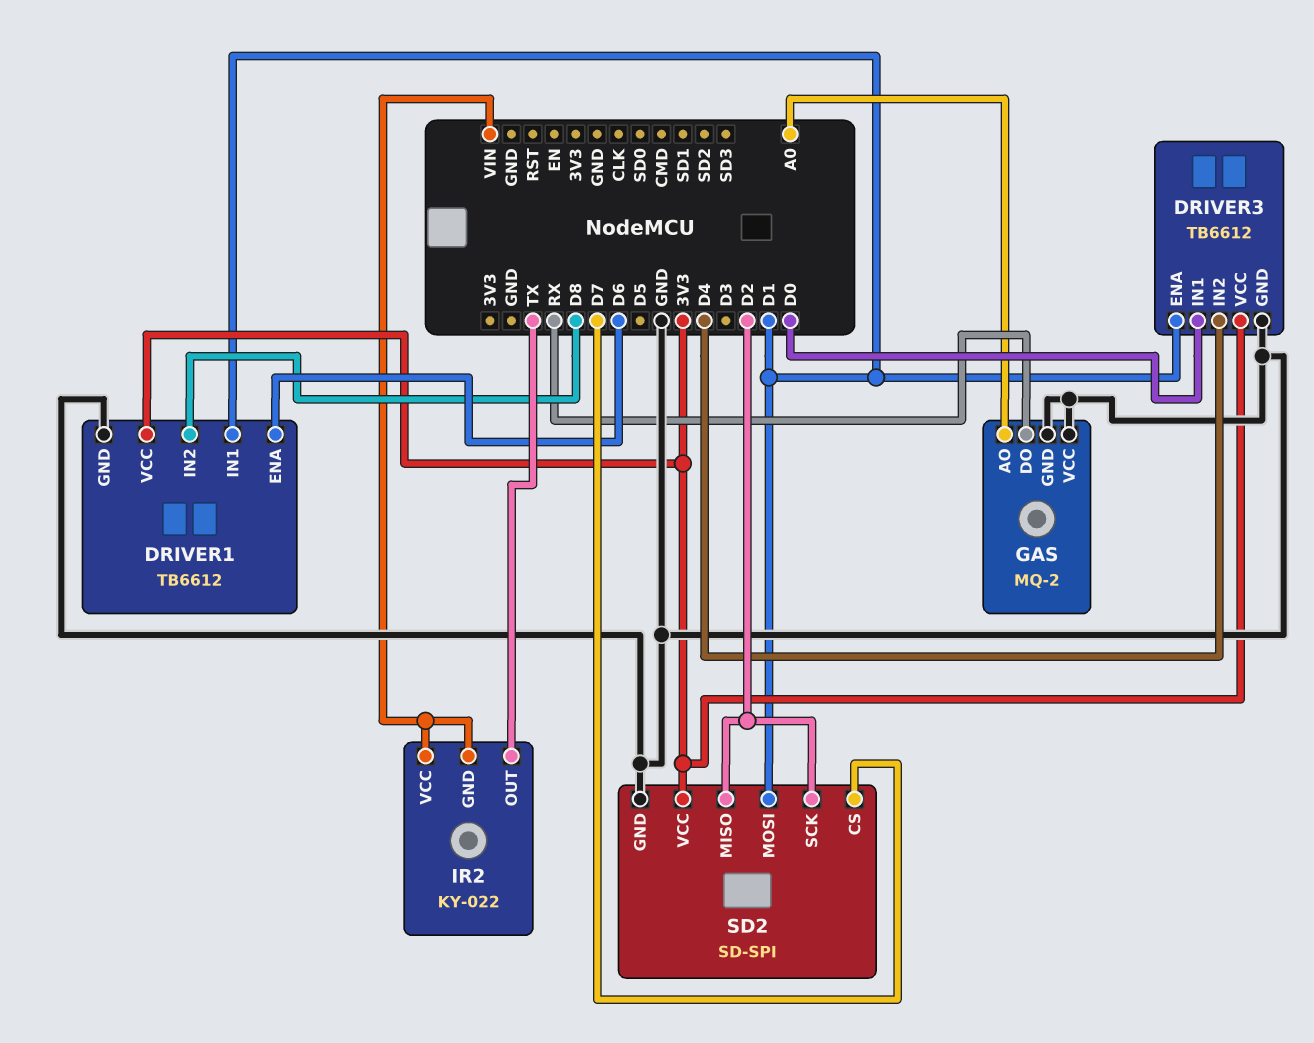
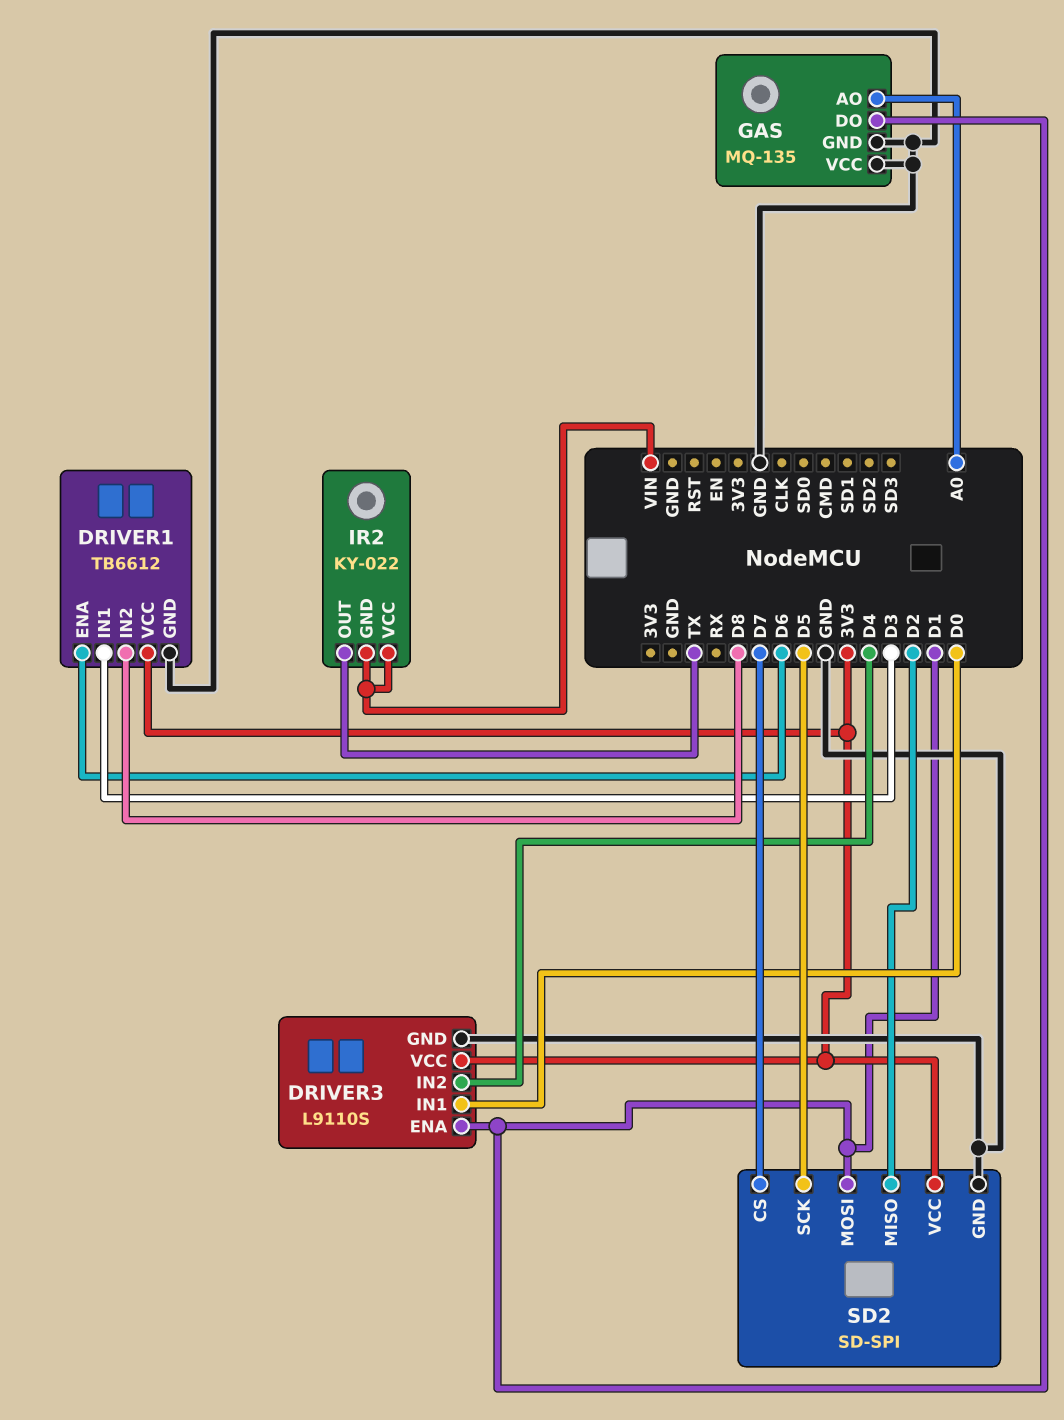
DRIVER1 pin IN1: D1 -> D3
DRIVER3: TB6612 -> L9110S
GAS: MQ-2 -> MQ-135
GAS pin DO: RX -> D1
SD2 pin SCK: D2 -> D5

